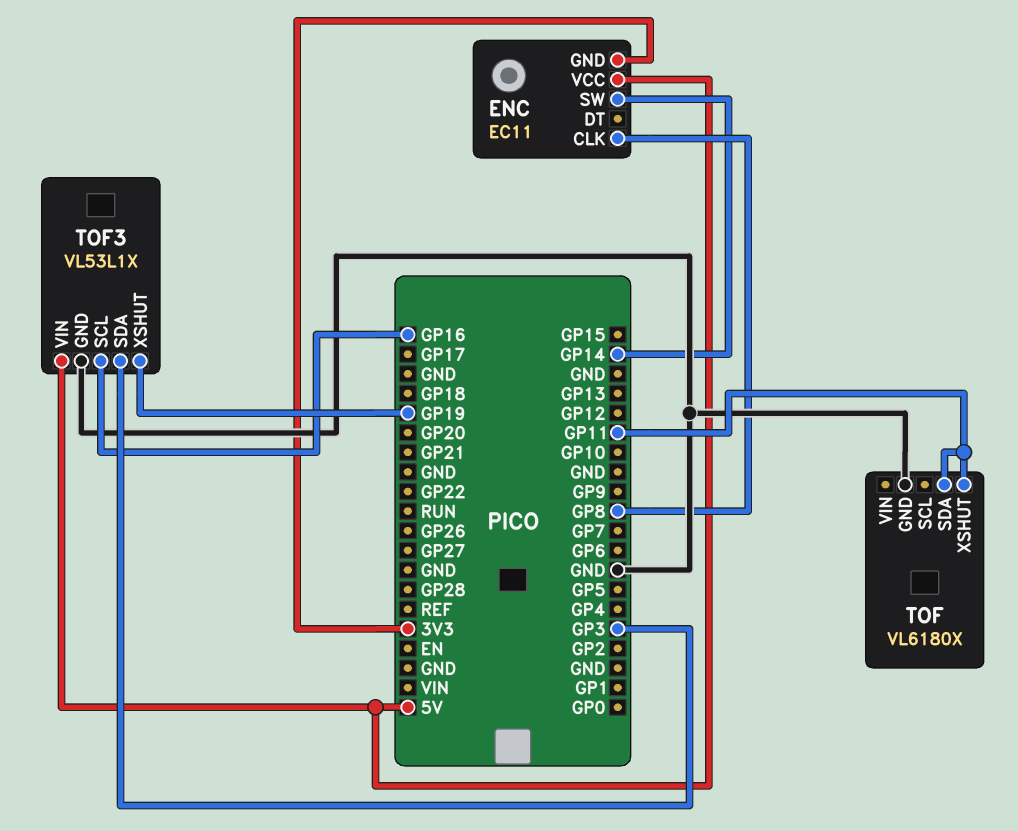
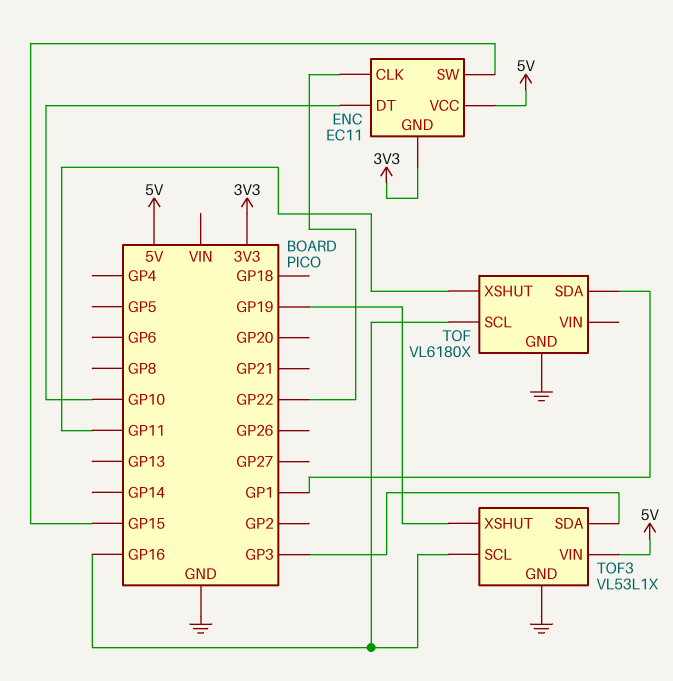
ENC pin CLK: GP8 -> GP22
ENC pin DT: none -> GP10
ENC pin SW: GP14 -> GP15
TOF pin SCL: none -> GP16
TOF pin SDA: GP11 -> GP1

